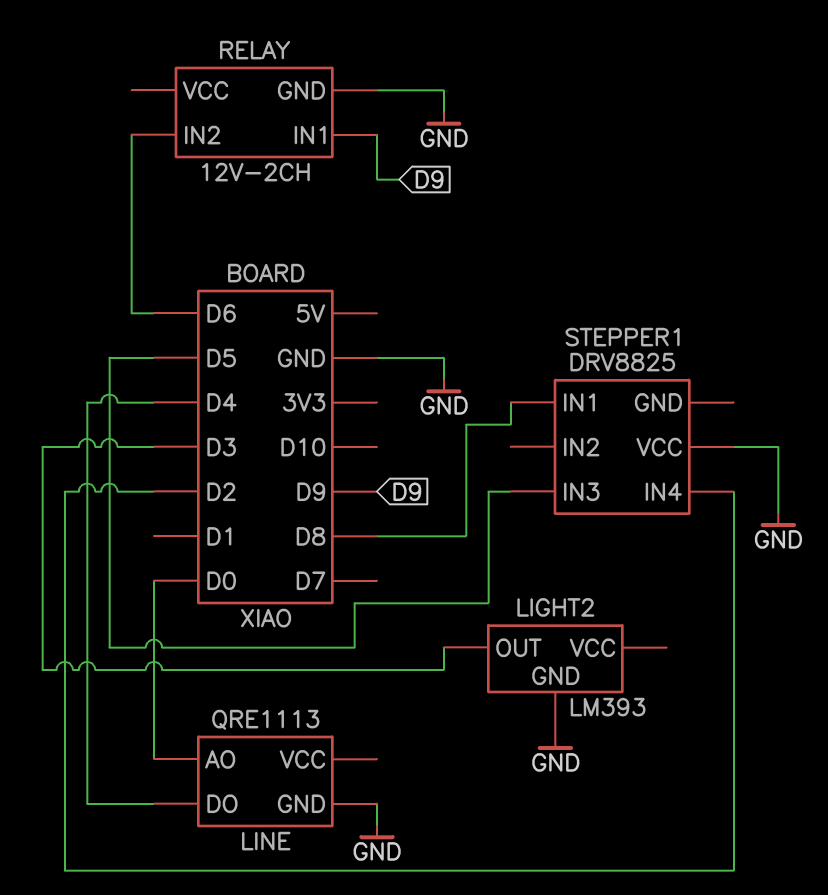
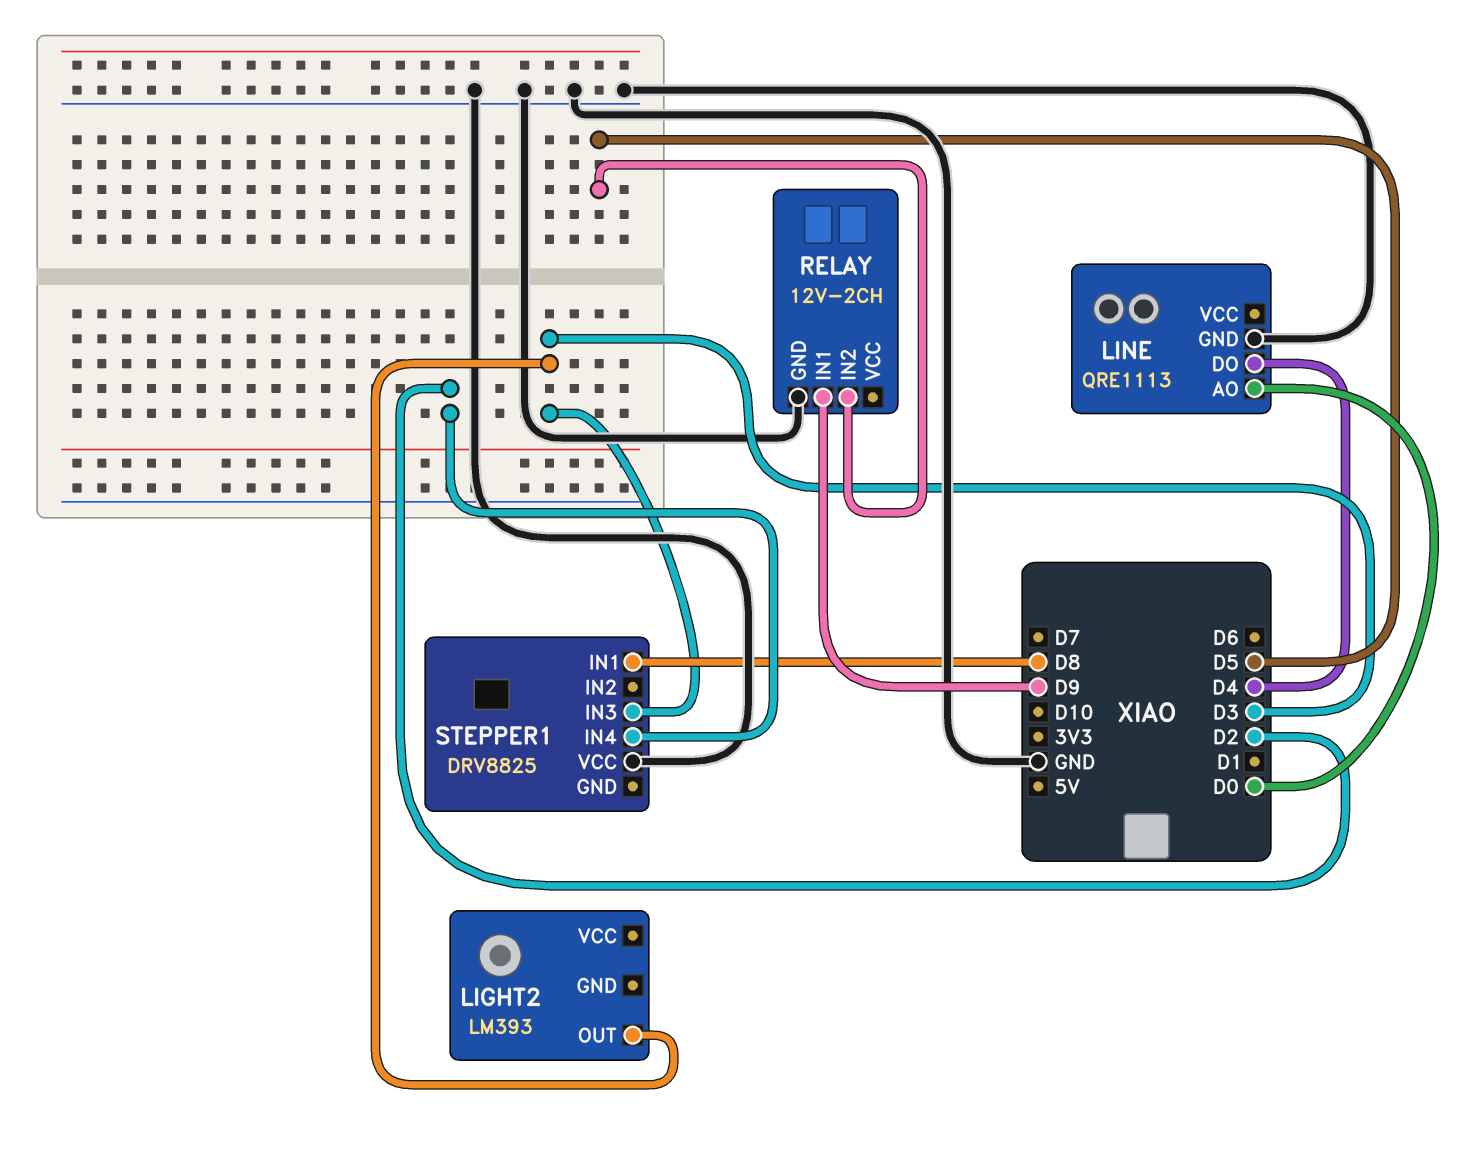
LIGHT2 pin GND: GND -> none
RELAY pin IN2: D6 -> D5
STEPPER1 pin IN3: D5 -> D3

